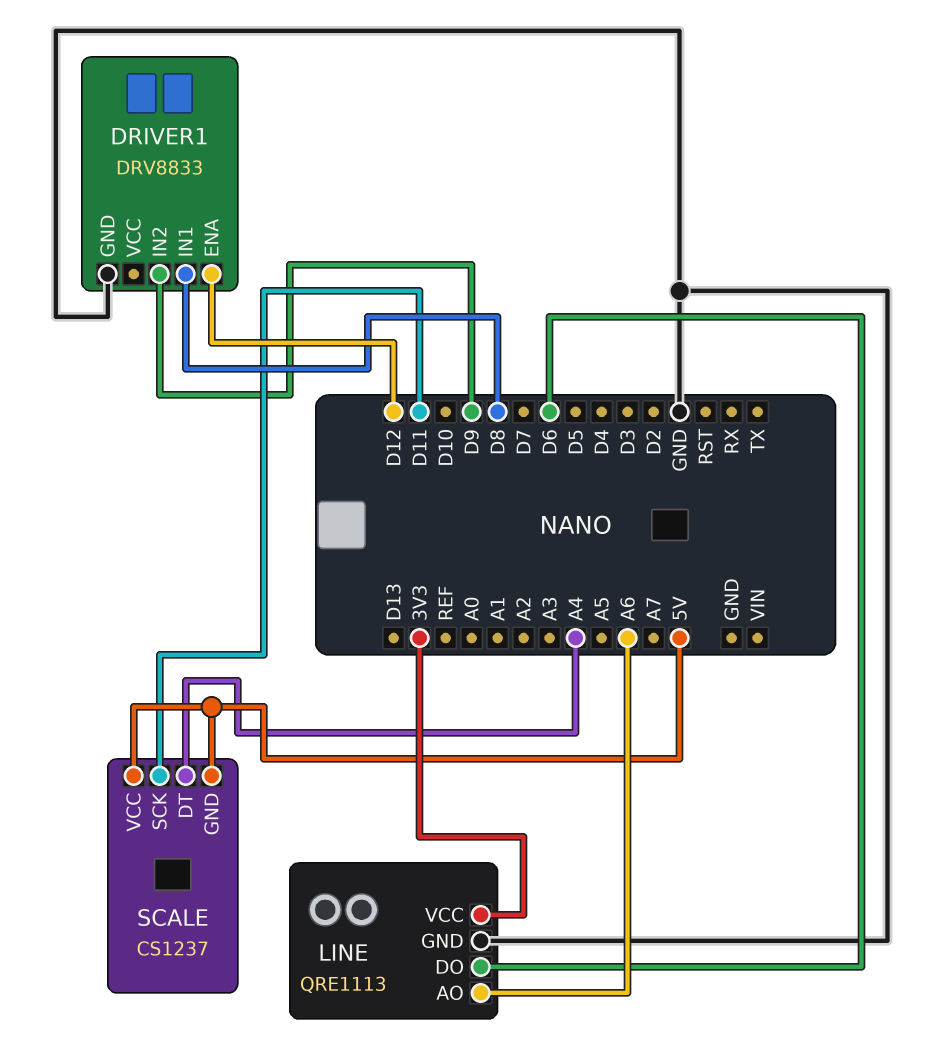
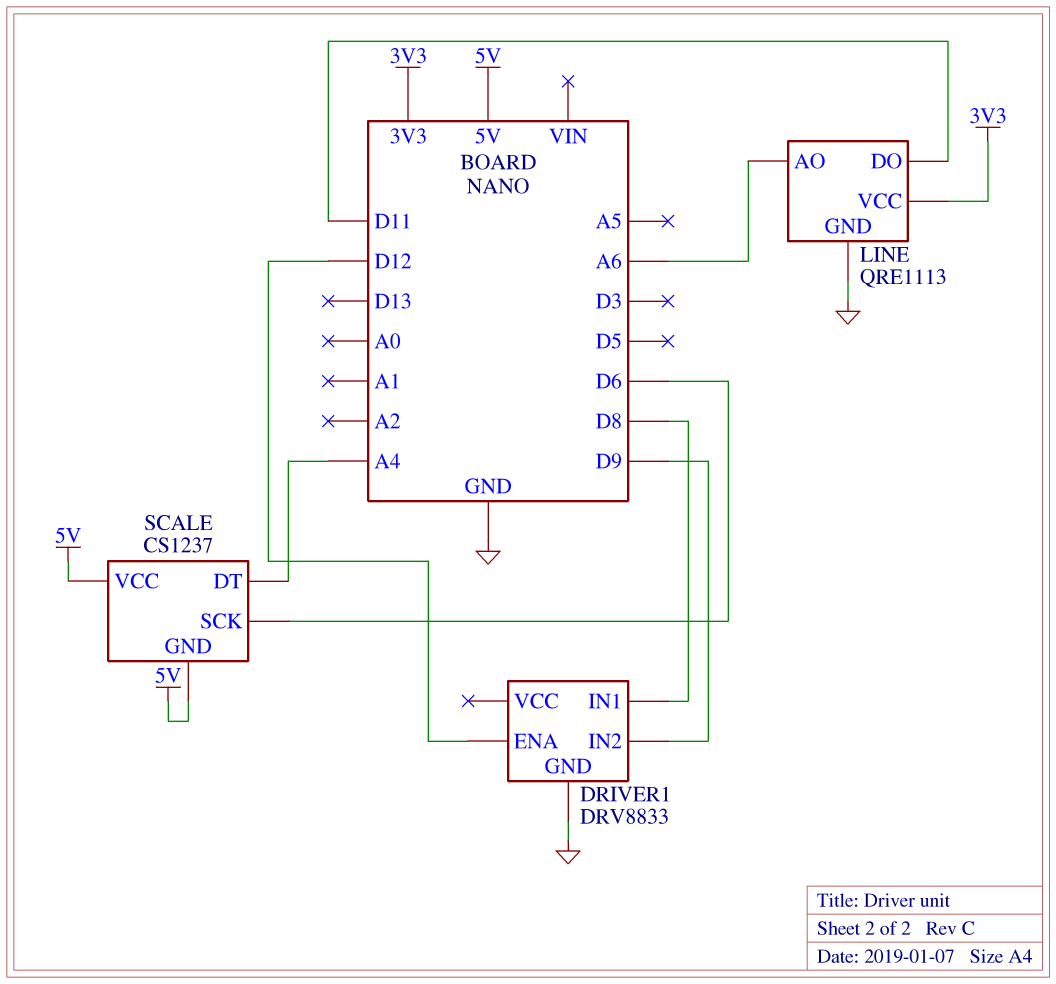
LINE pin DO: D6 -> D11
SCALE pin SCK: D11 -> D6

